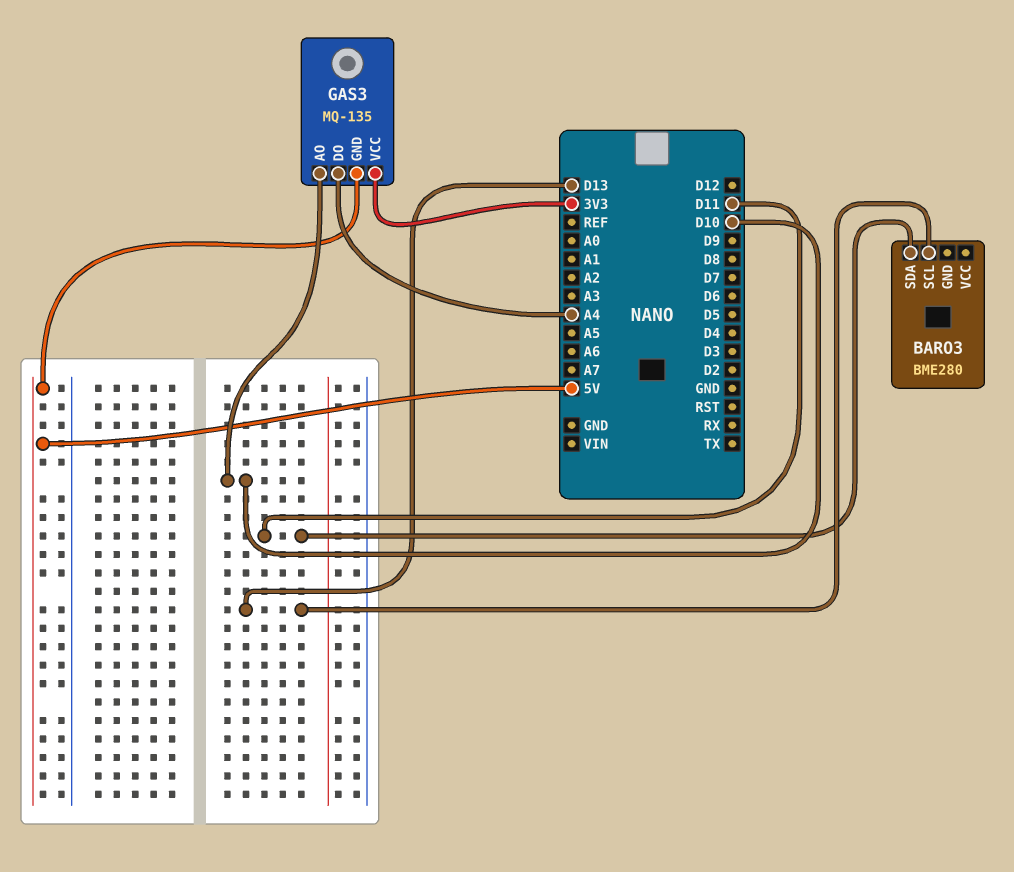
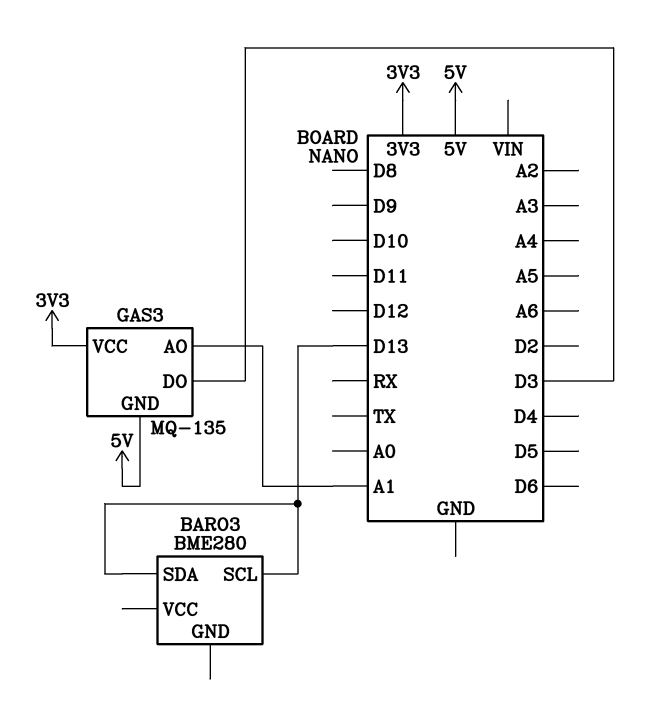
BARO3 pin SDA: D11 -> D13
GAS3 pin AO: D10 -> A1
GAS3 pin DO: A4 -> D3

